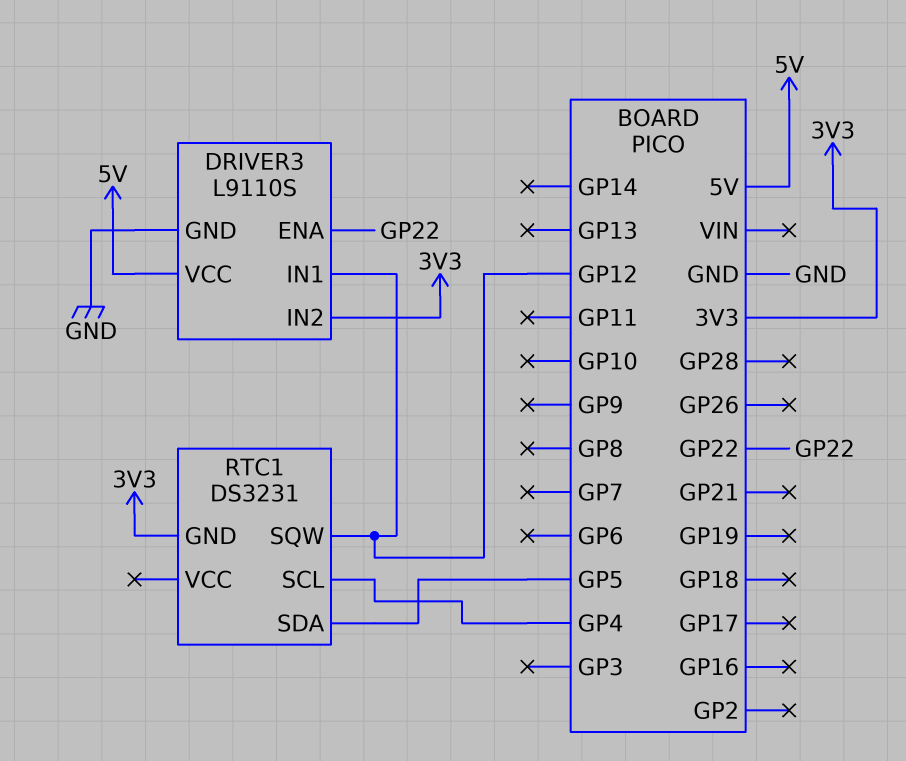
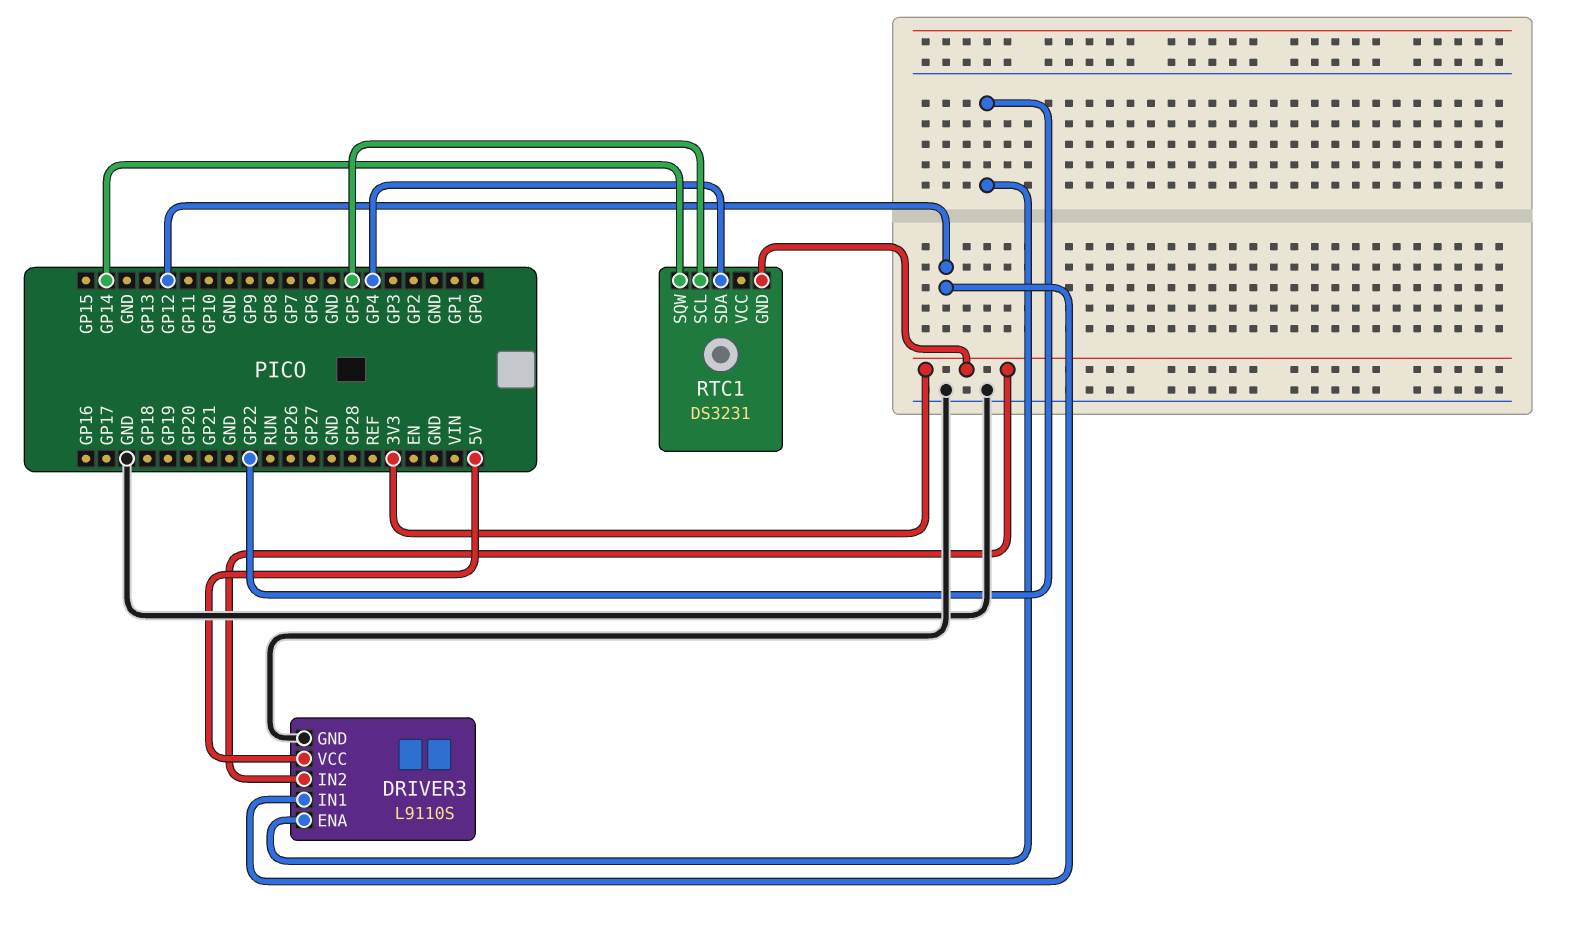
RTC1 pin SCL: GP4 -> GP5
RTC1 pin SDA: GP5 -> GP4
RTC1 pin SQW: GP12 -> GP14

